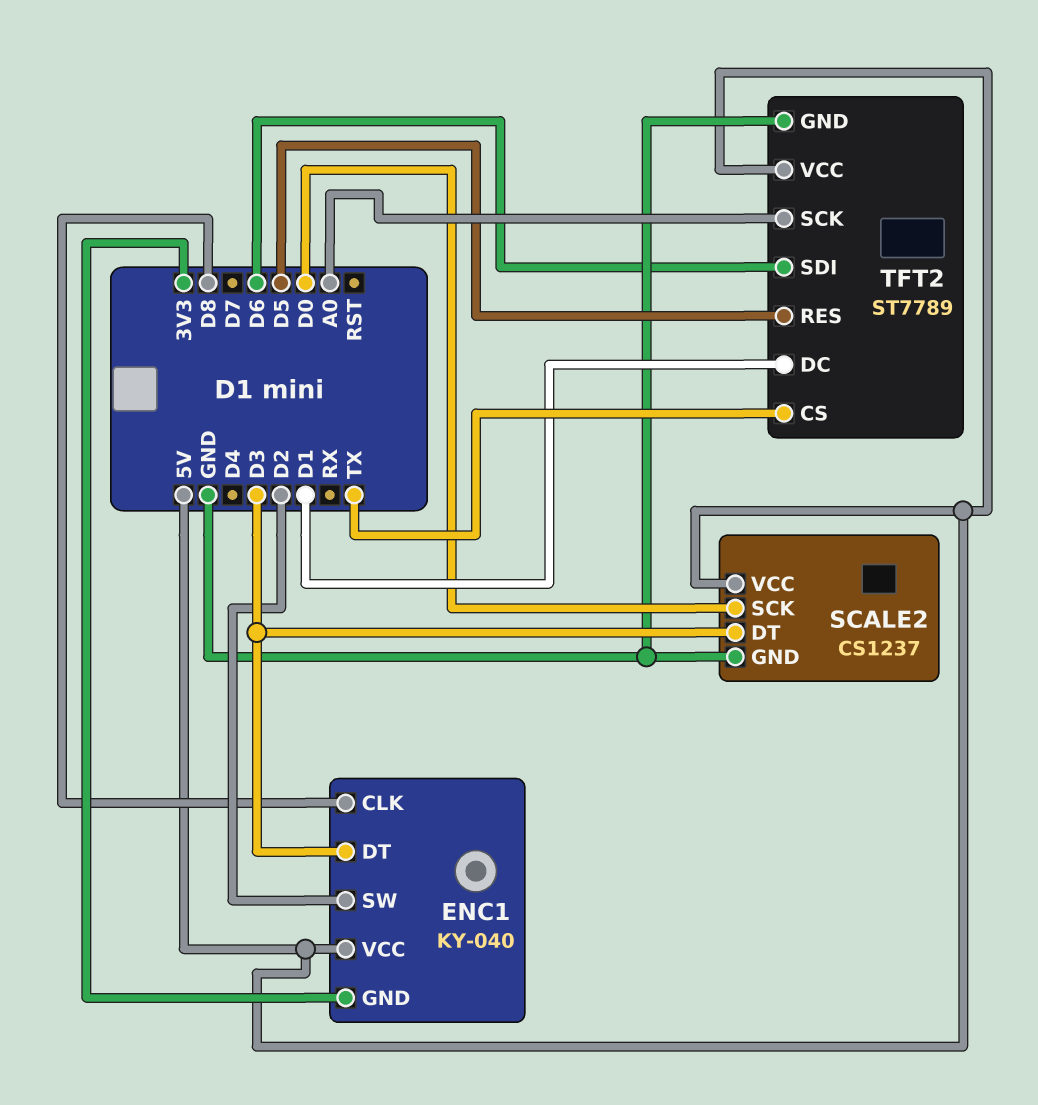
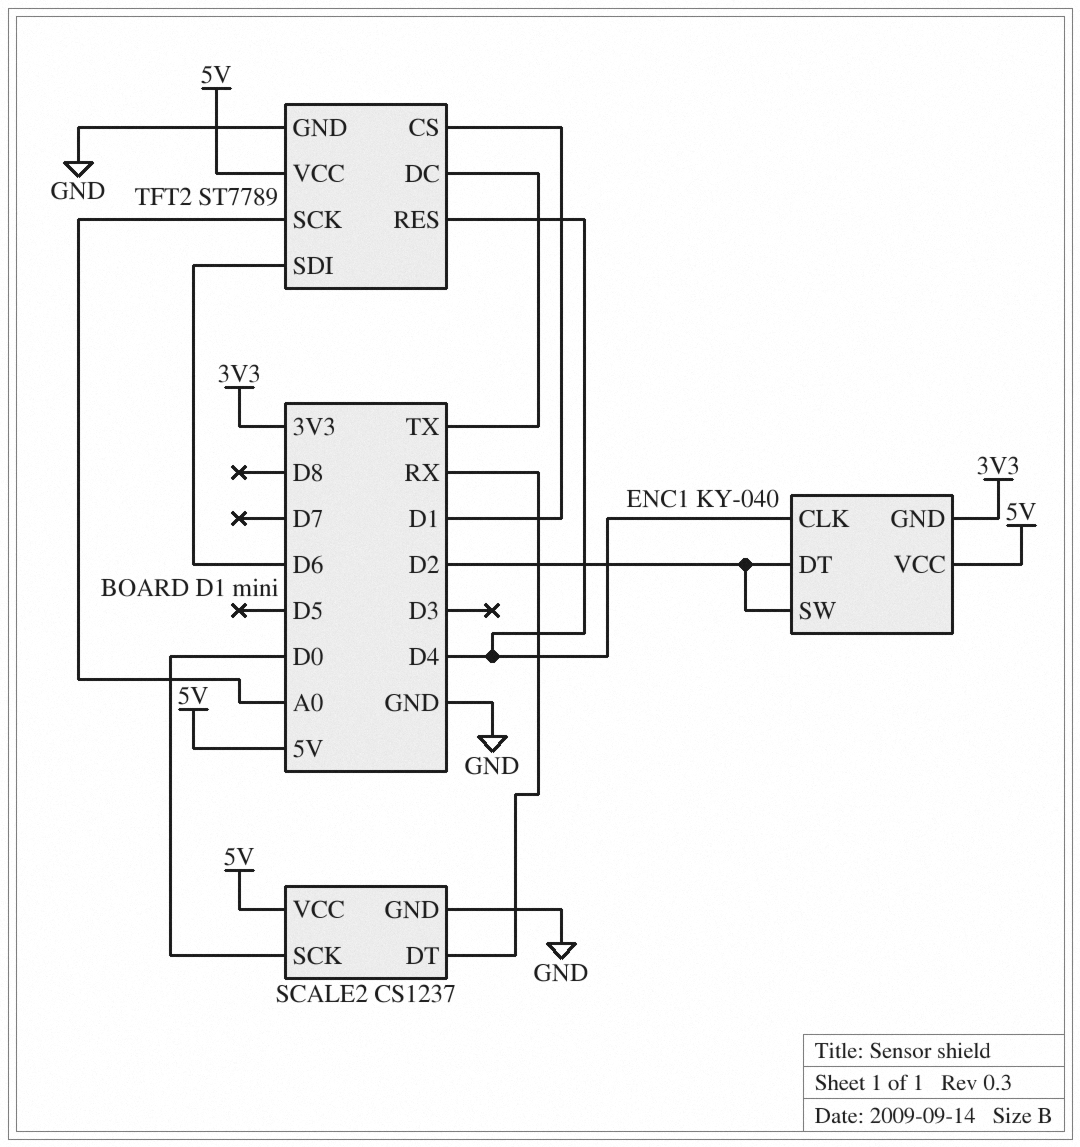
ENC1 pin CLK: D8 -> D4
ENC1 pin DT: D3 -> D2
SCALE2 pin DT: D3 -> RX
TFT2 pin CS: TX -> D1
TFT2 pin DC: D1 -> TX
TFT2 pin RES: D5 -> D4

